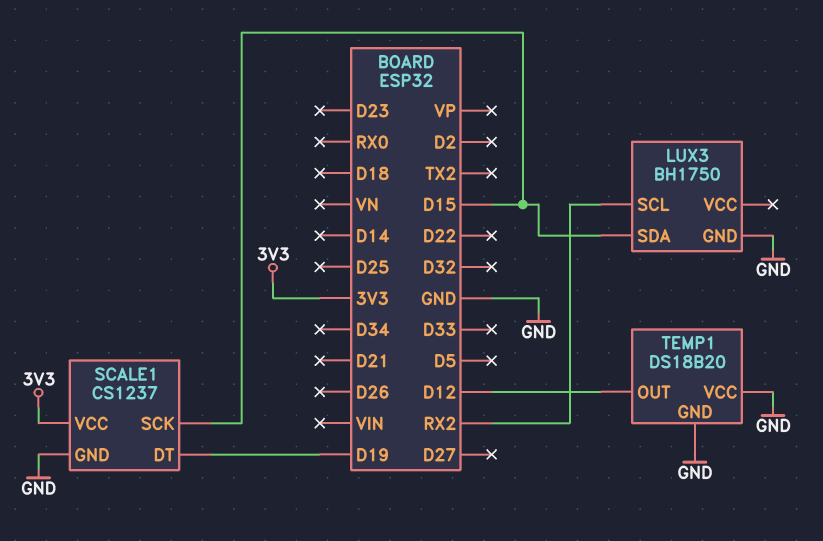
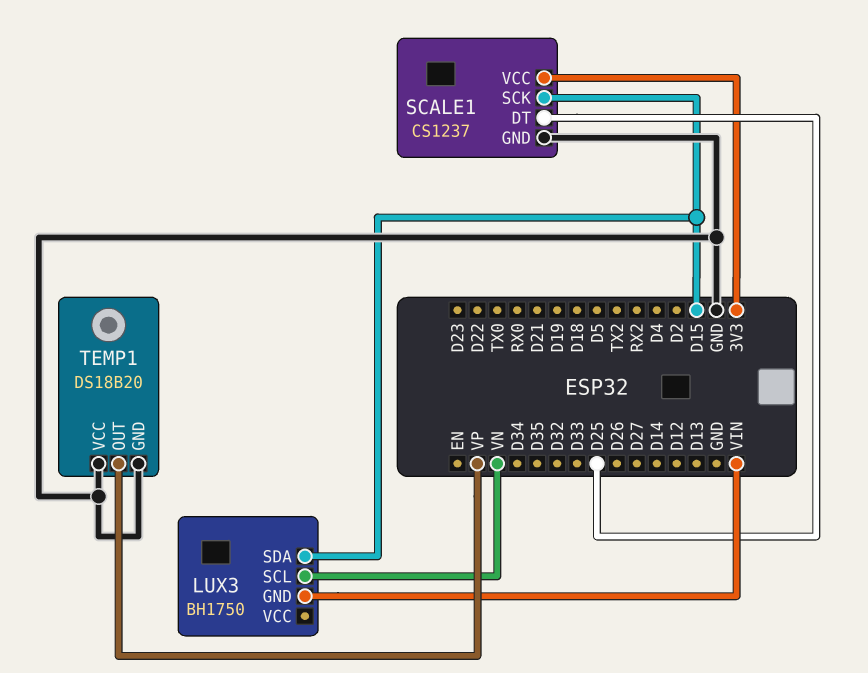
LUX3 pin GND: GND -> VIN
LUX3 pin SCL: RX2 -> VN
SCALE1 pin DT: D19 -> D25
TEMP1 pin OUT: D12 -> VP

